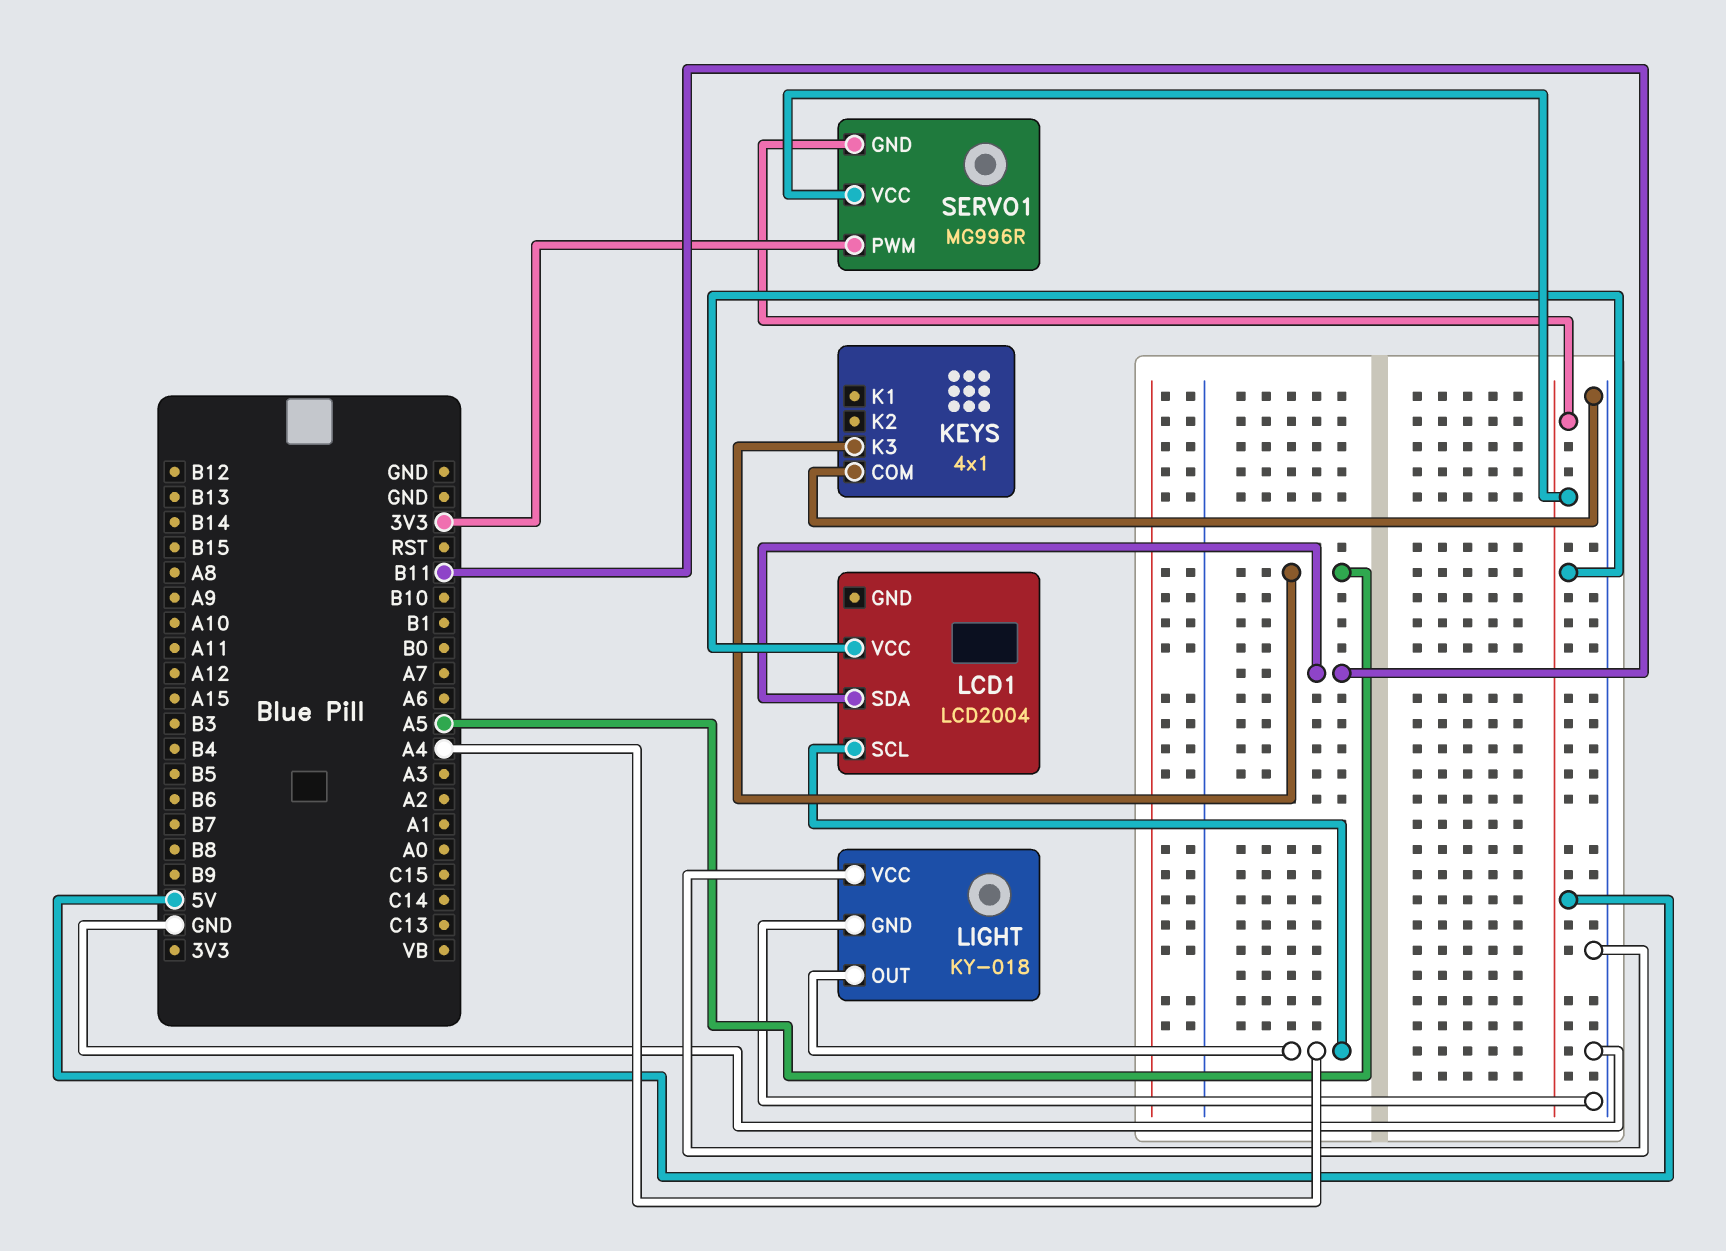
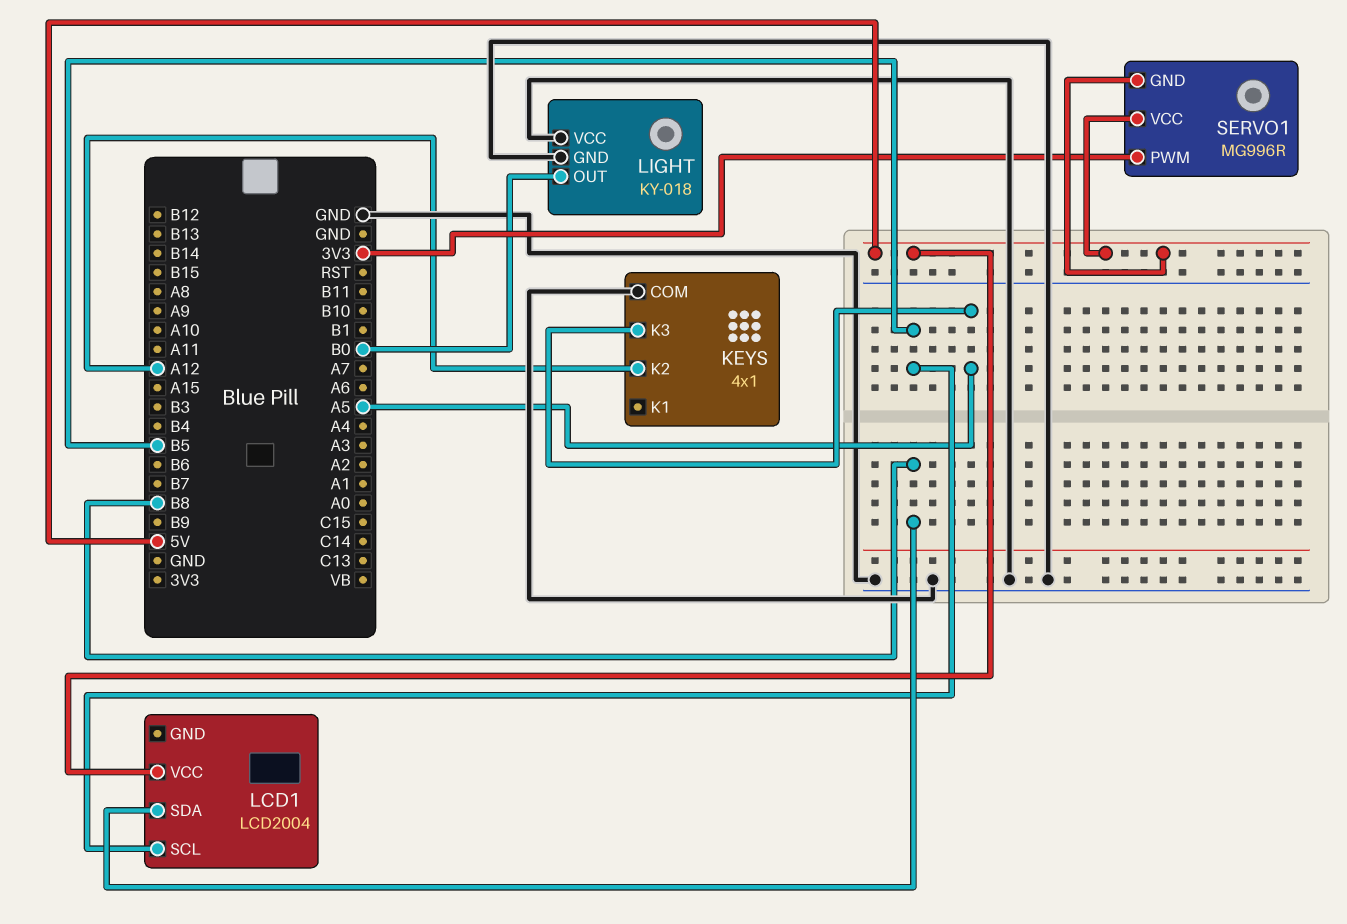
KEYS pin K2: none -> A12
LCD1 pin SCL: A4 -> B5
LCD1 pin SDA: B11 -> B8
LIGHT pin OUT: A4 -> B0

